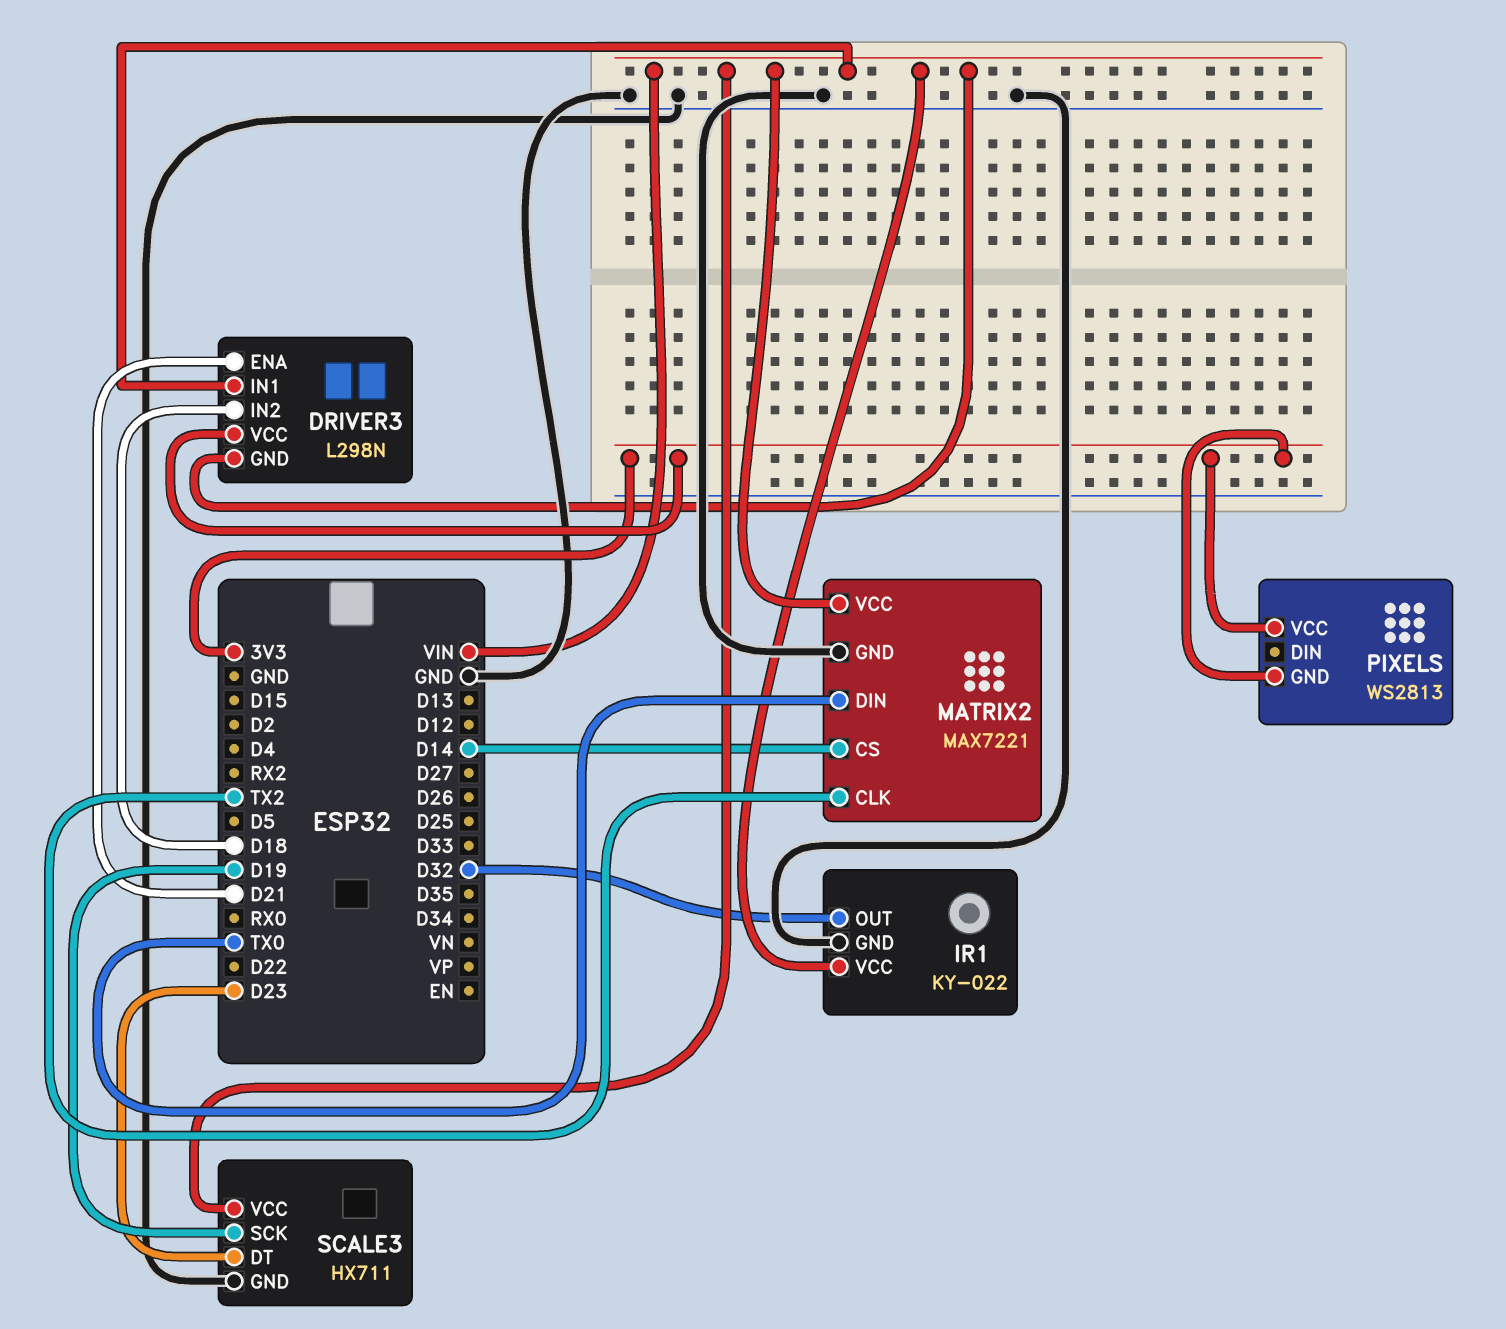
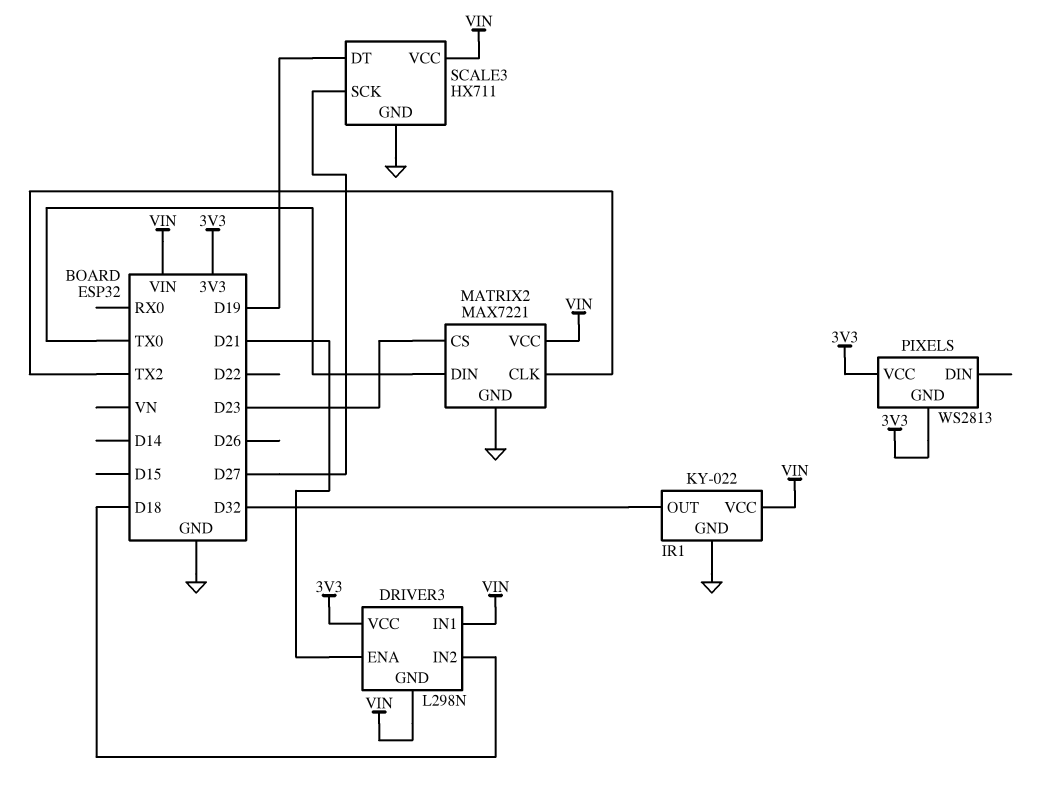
MATRIX2 pin CS: D14 -> D23
SCALE3 pin DT: D23 -> D19
SCALE3 pin SCK: D19 -> D27

